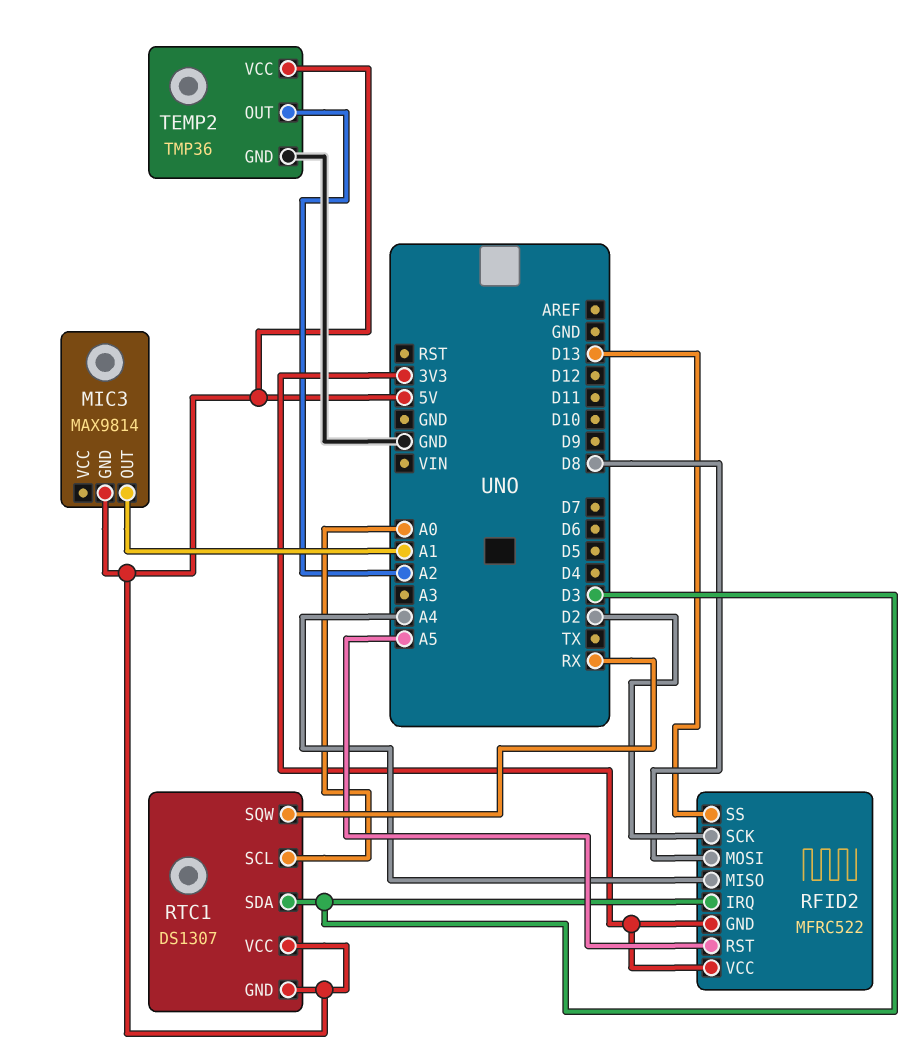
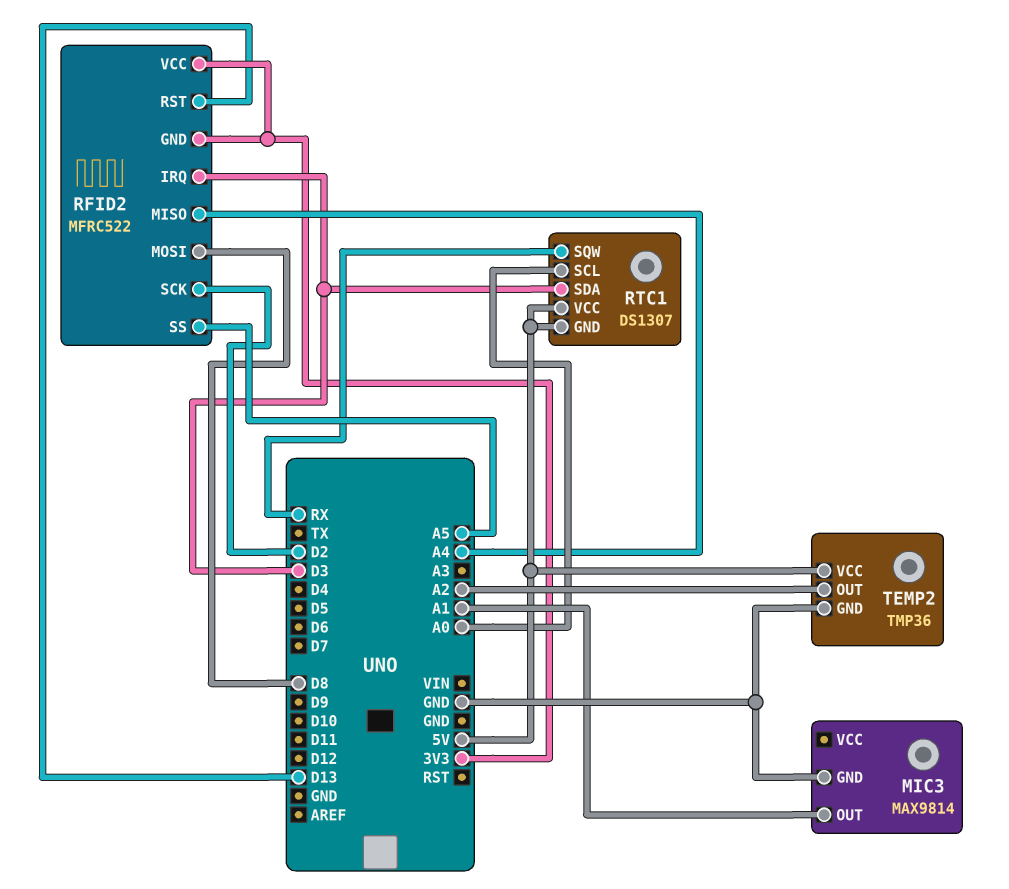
MIC3 pin GND: 5V -> GND
RFID2 pin RST: A5 -> D13
RFID2 pin SS: D13 -> A5

